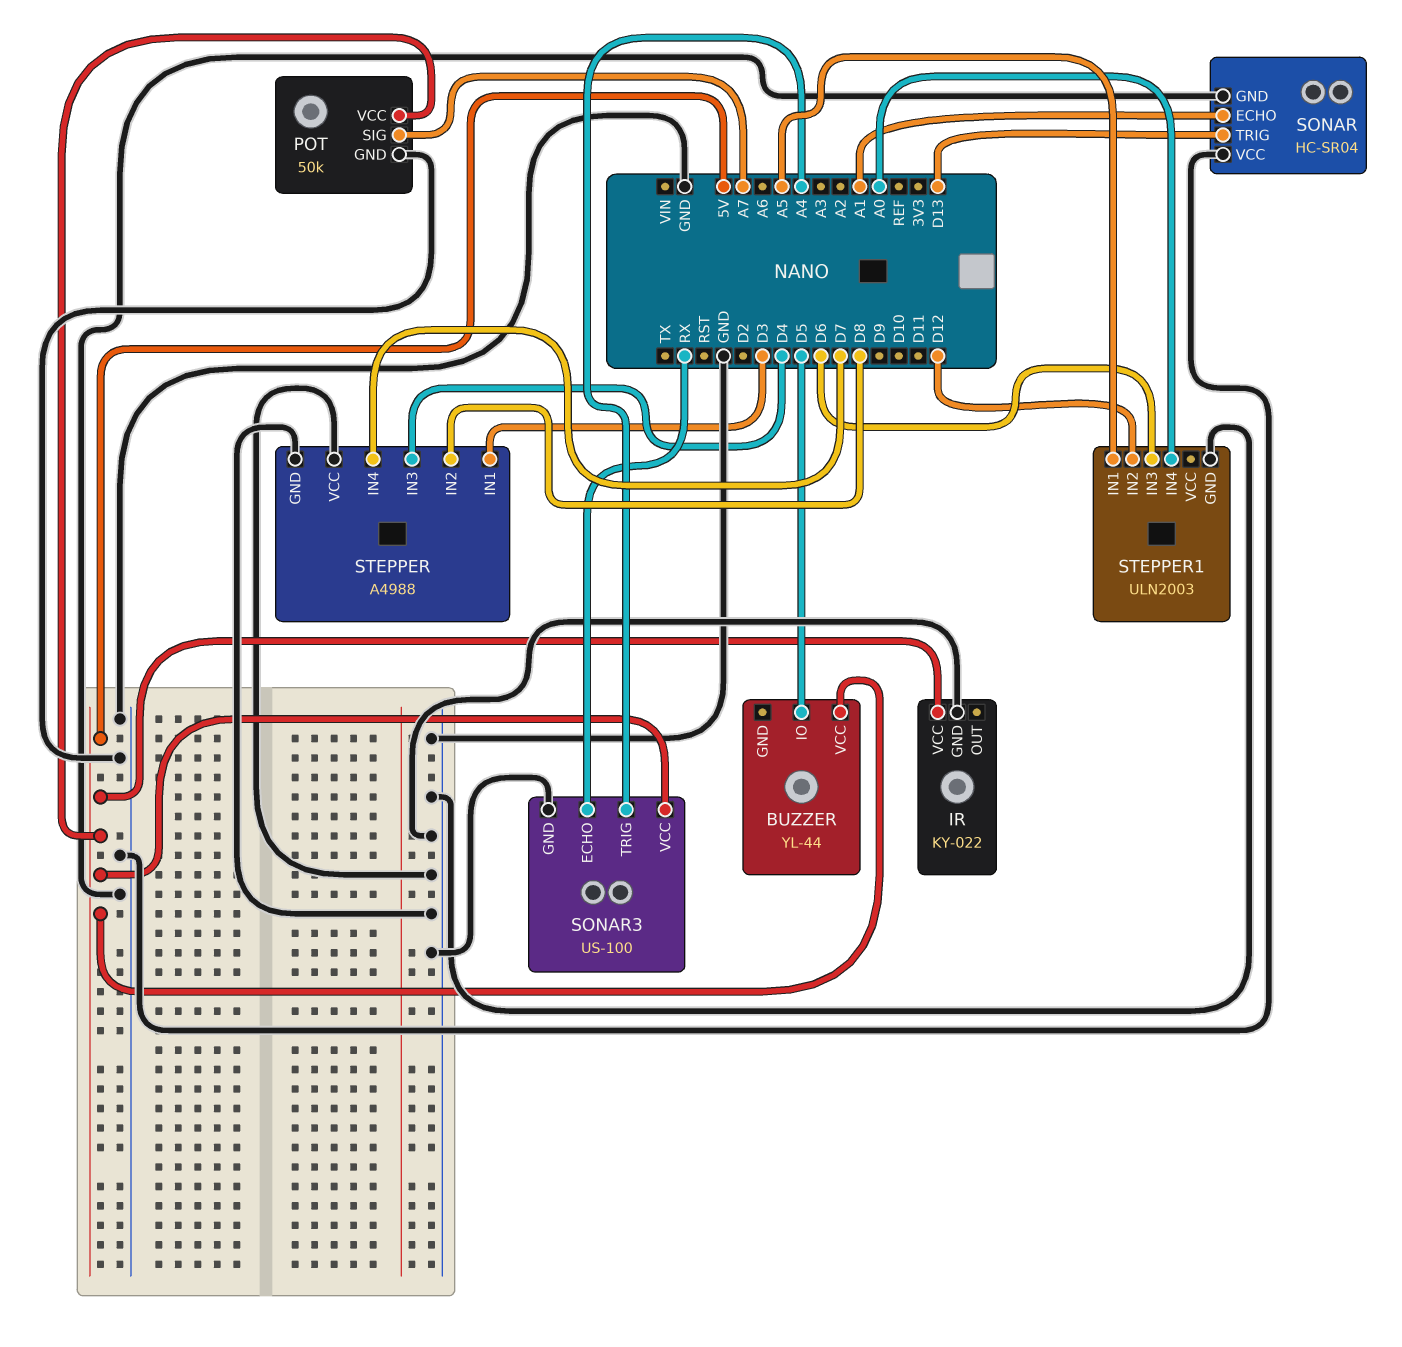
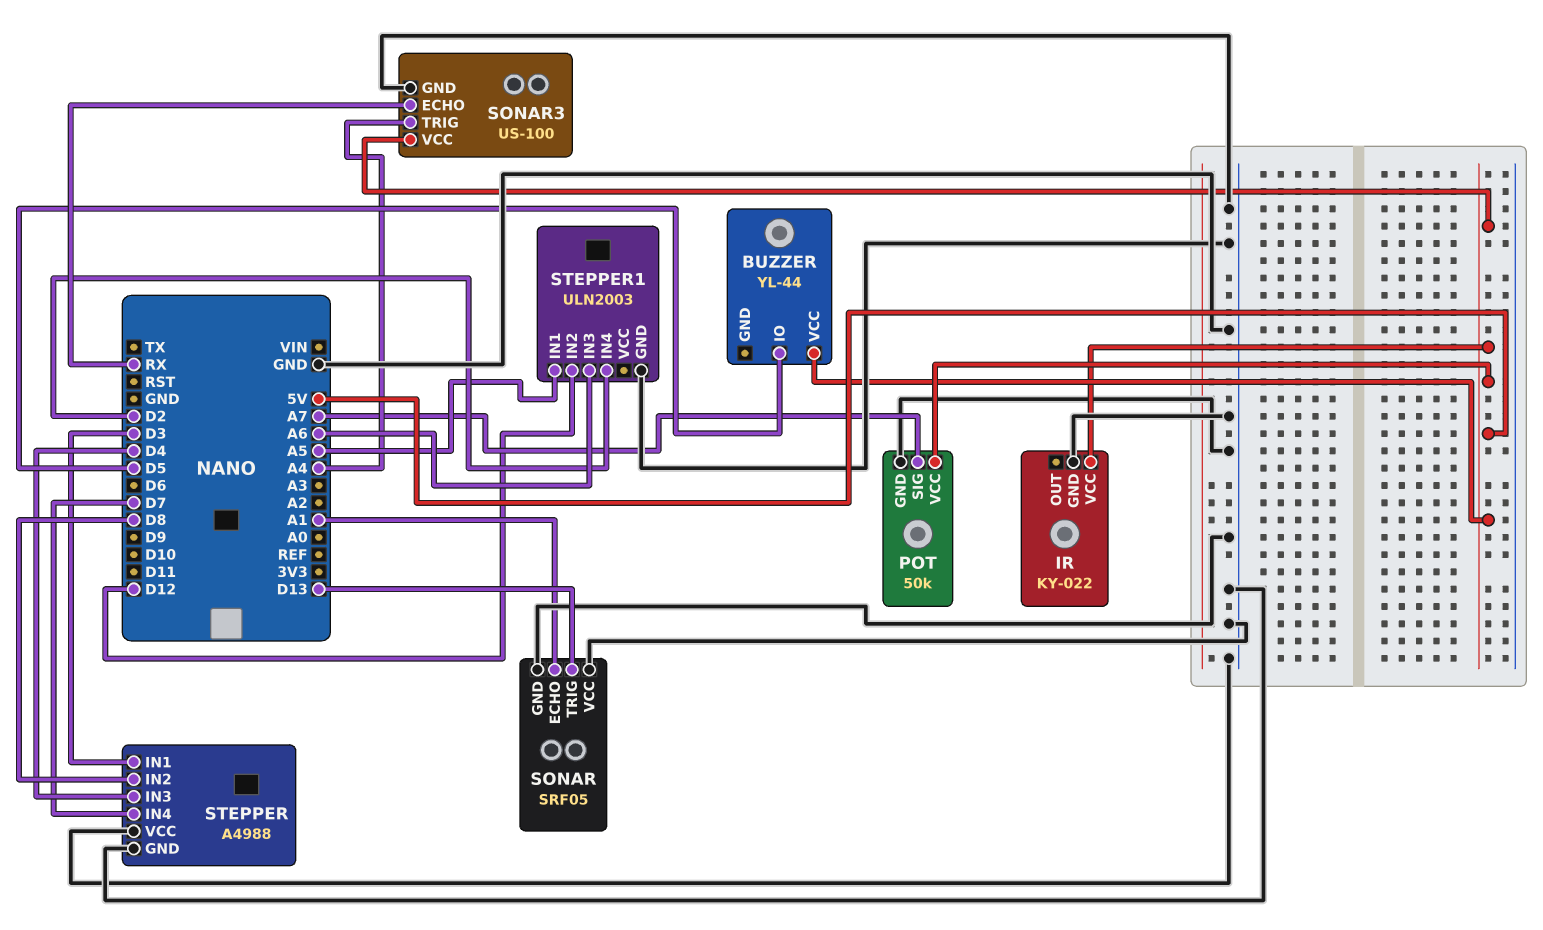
SONAR: HC-SR04 -> SRF05
STEPPER1 pin IN3: D6 -> A6
STEPPER1 pin IN4: A0 -> D2

